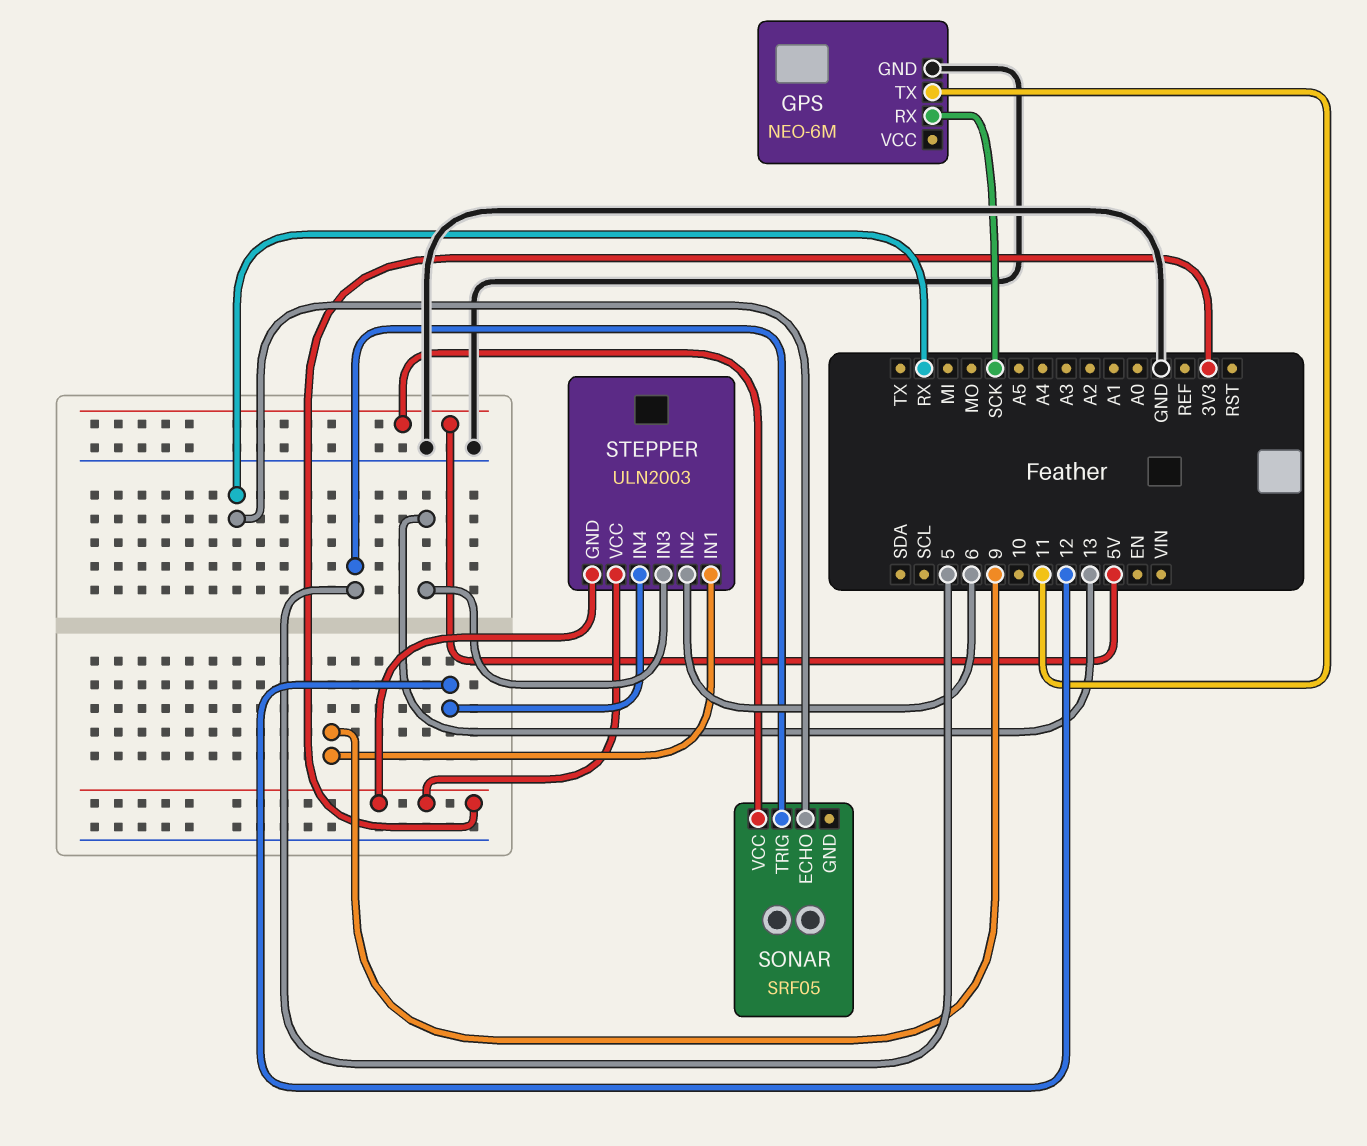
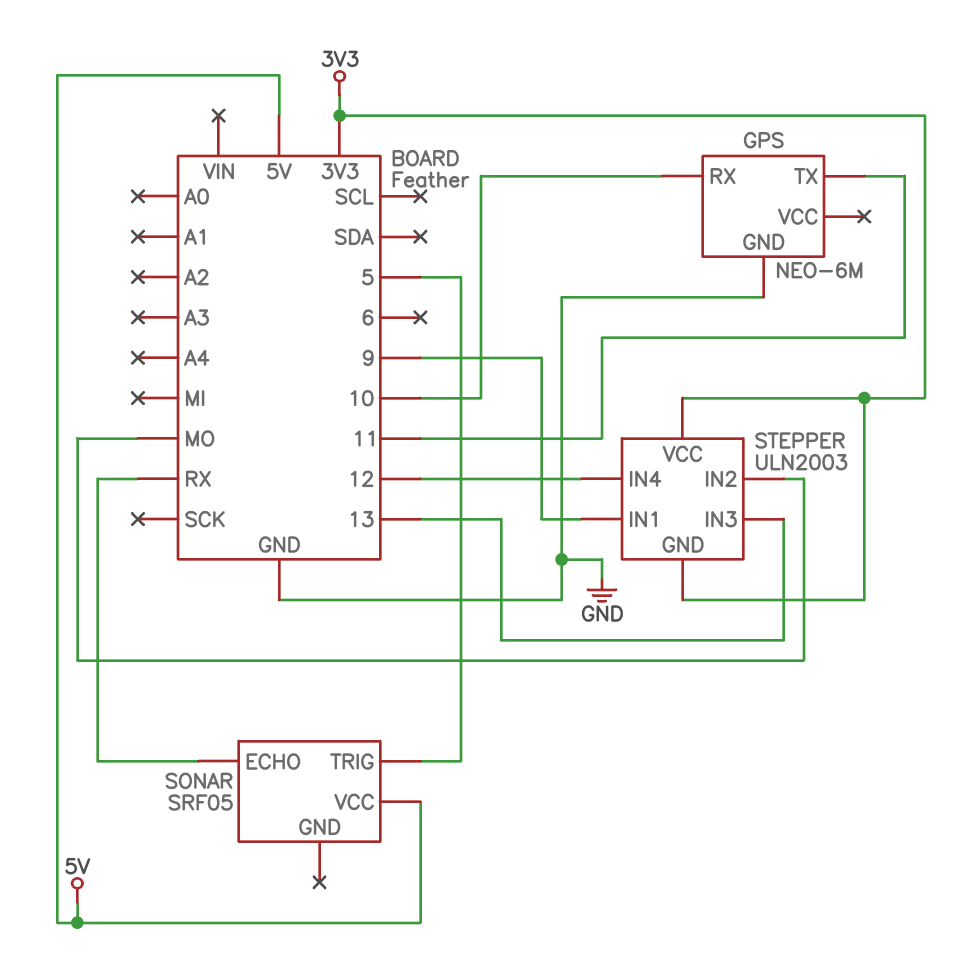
GPS pin RX: SCK -> 10
STEPPER pin IN2: 6 -> MO

